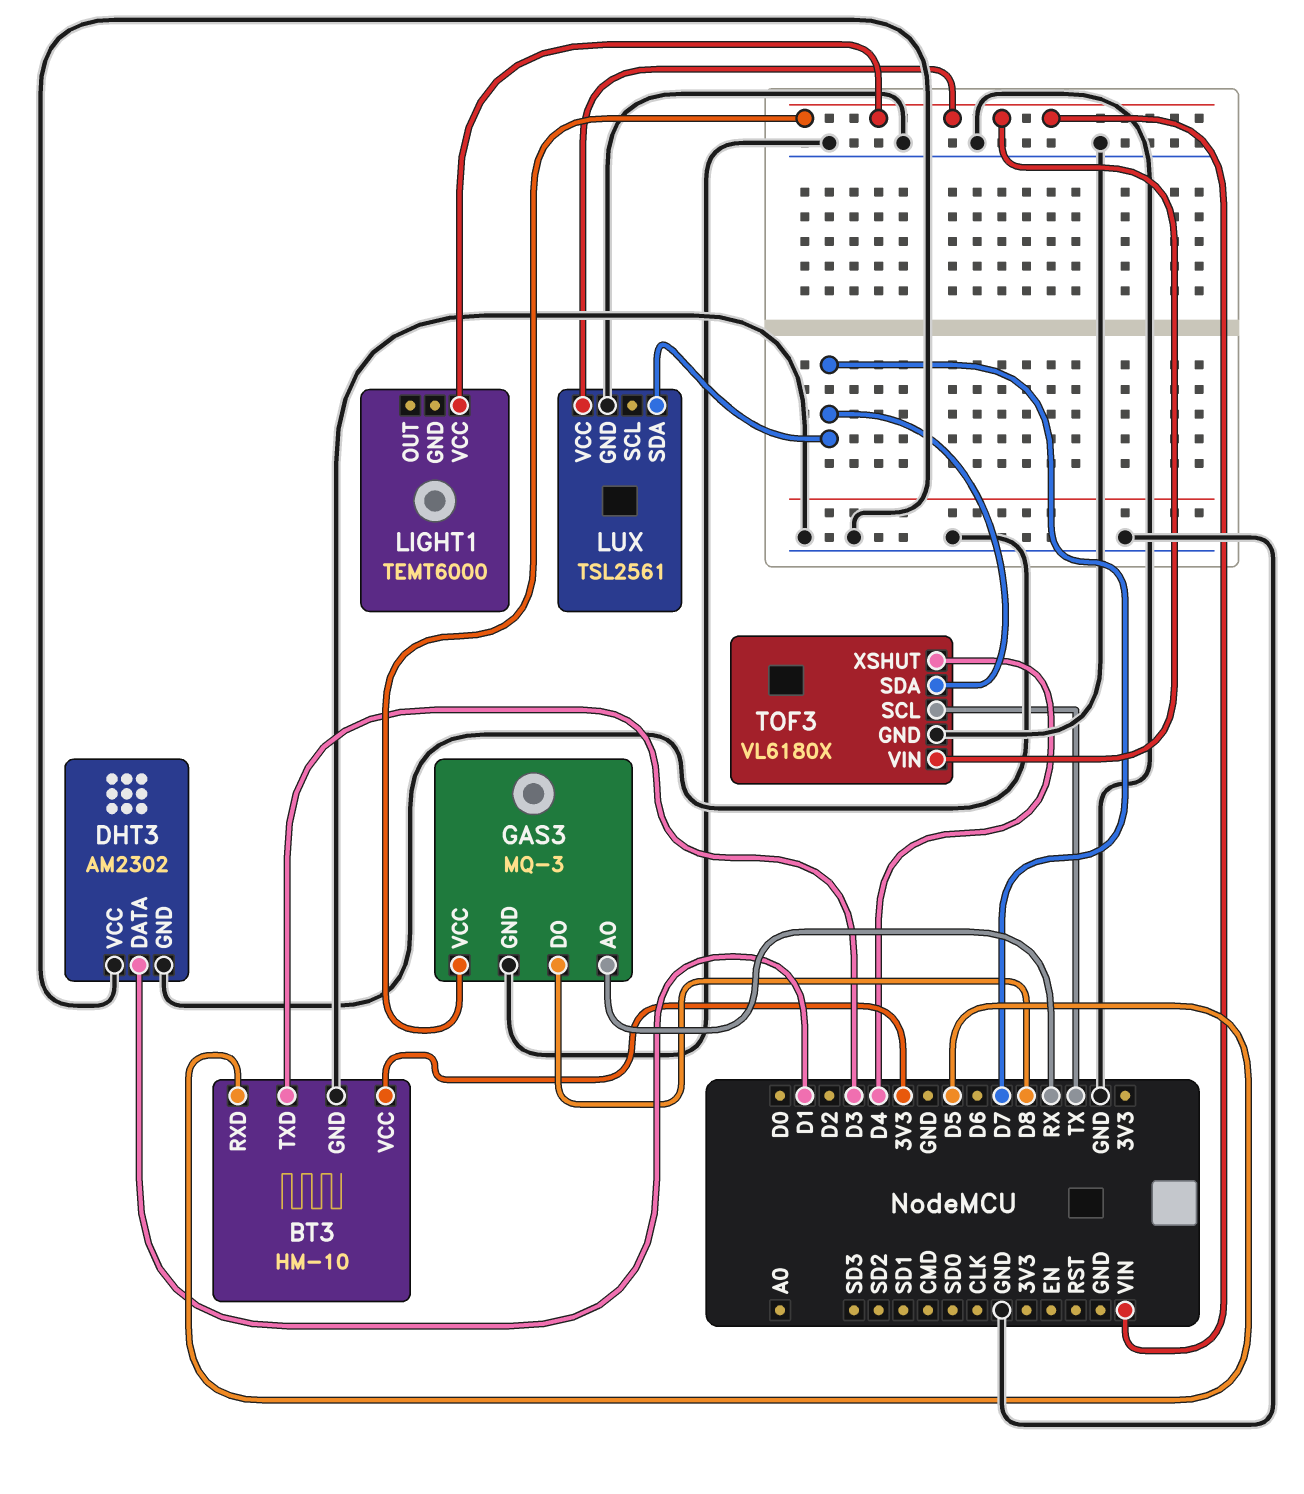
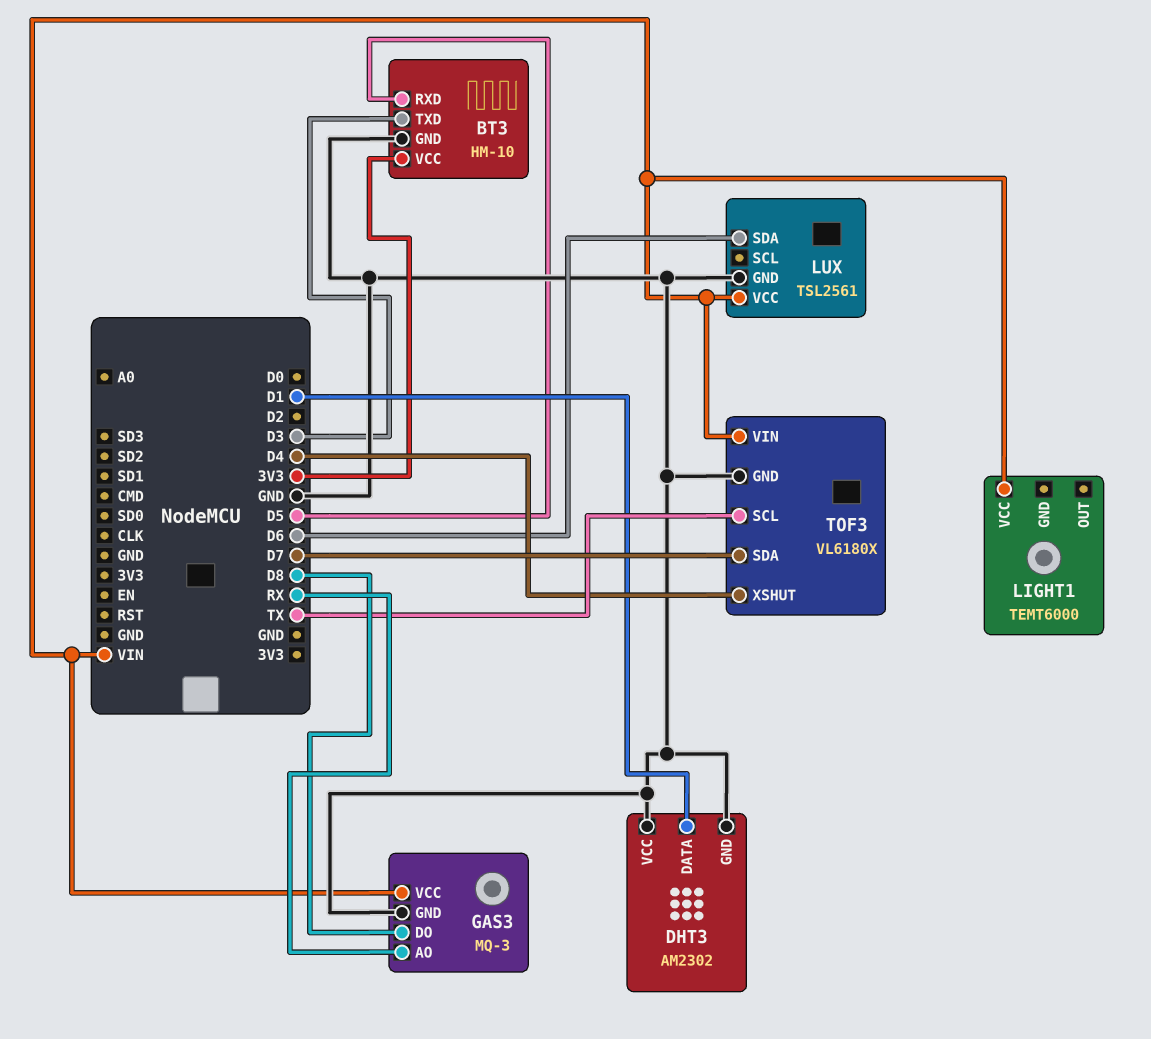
LUX pin SDA: D7 -> D6

